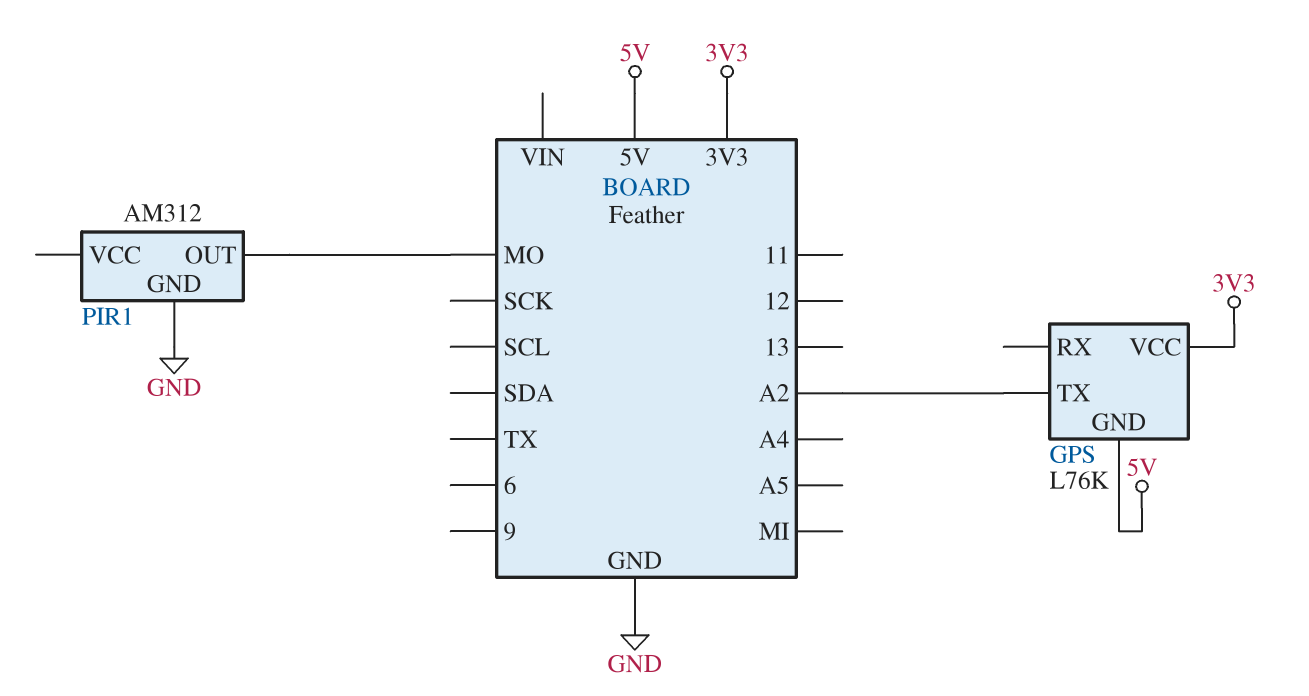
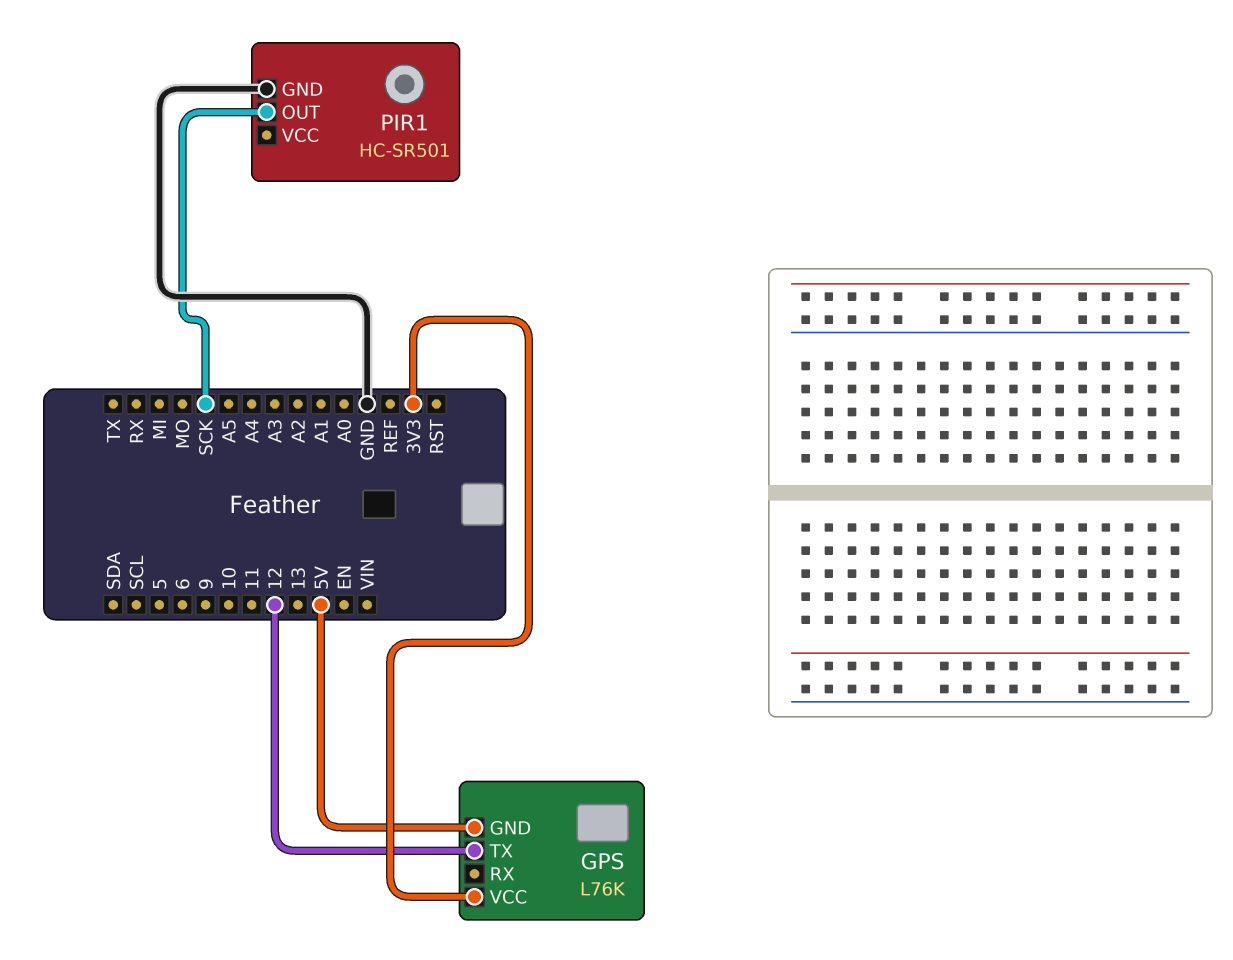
GPS pin TX: A2 -> 12
PIR1: AM312 -> HC-SR501
PIR1 pin OUT: MO -> SCK

